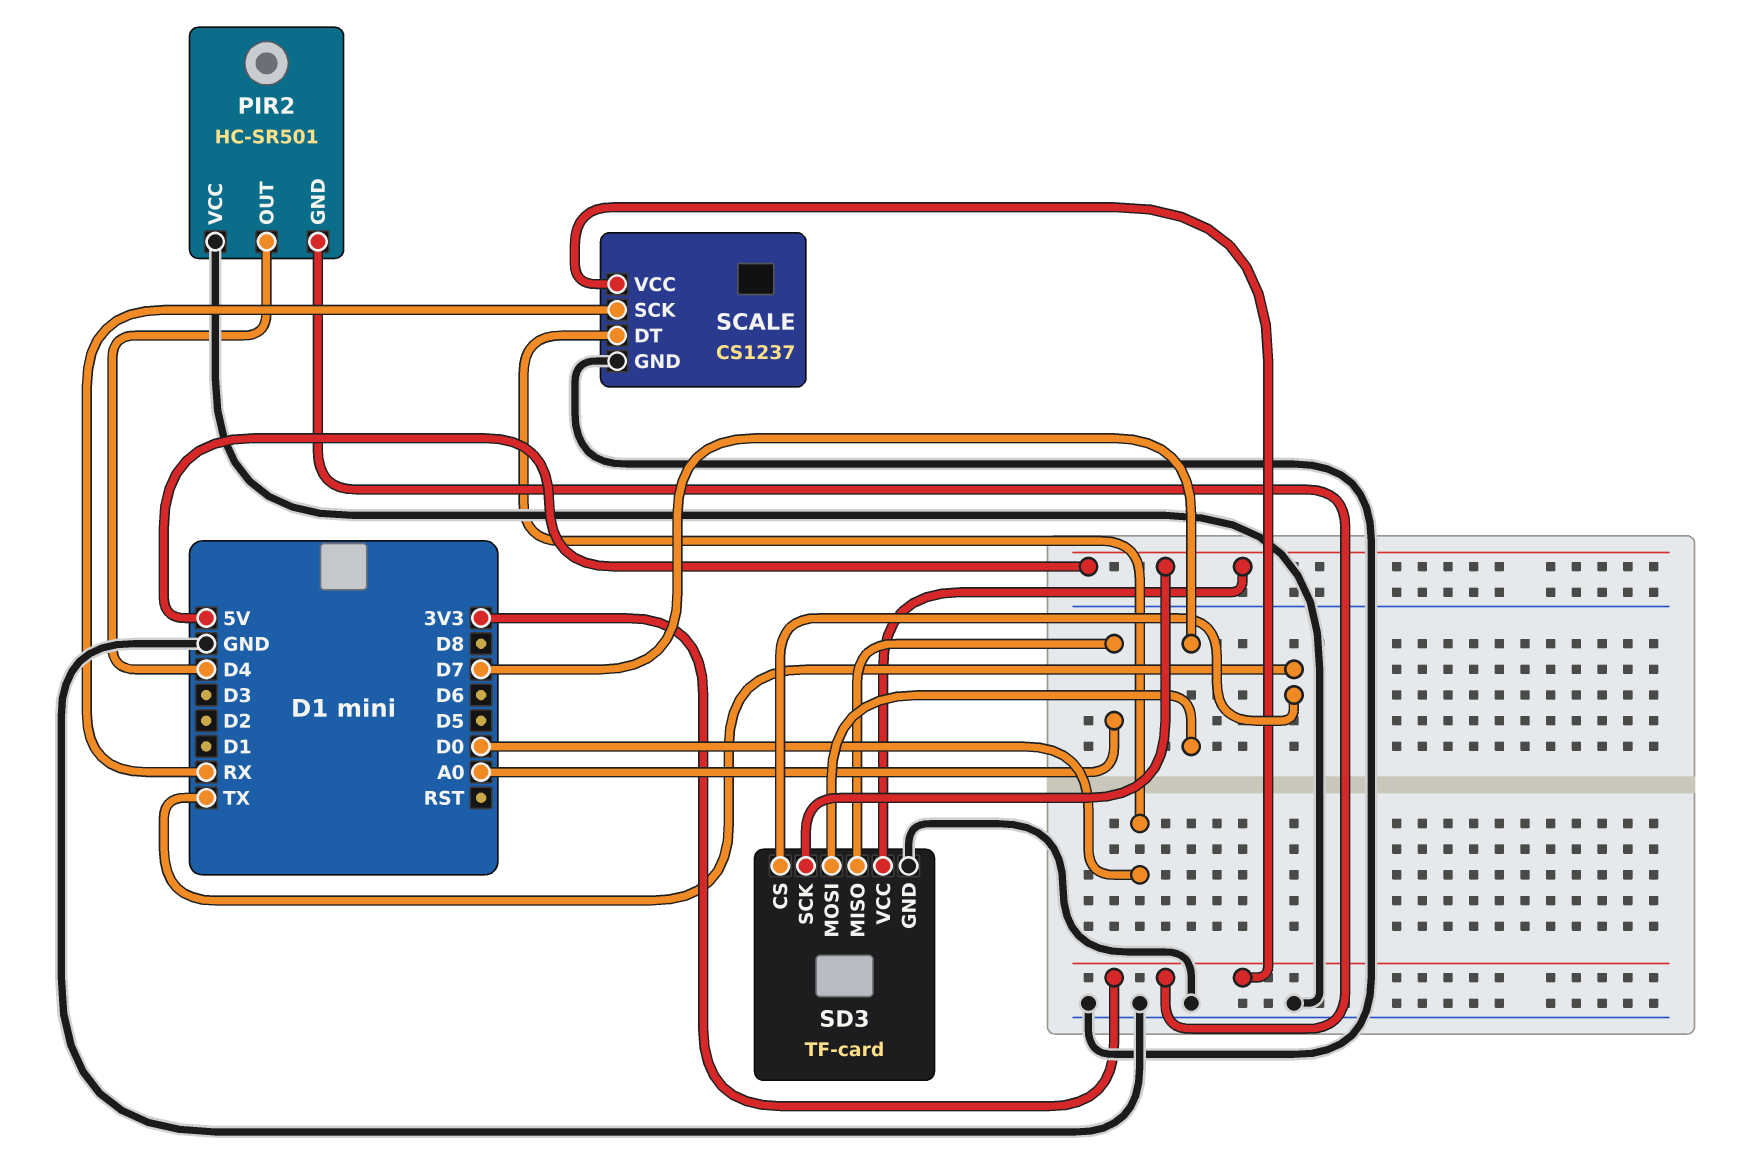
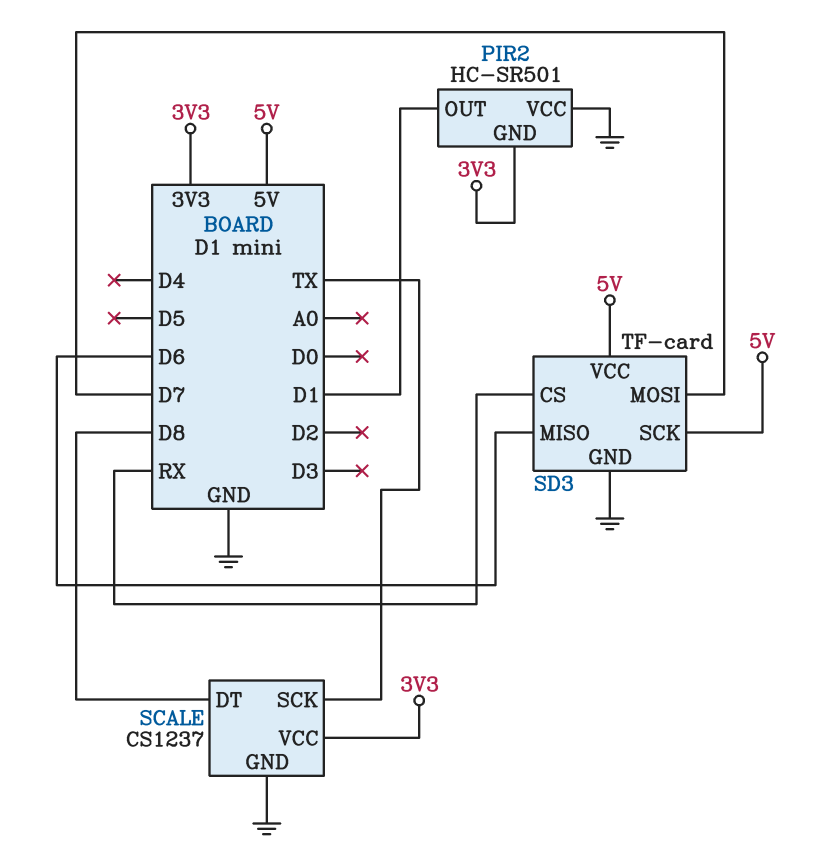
PIR2 pin OUT: D4 -> D1
SCALE pin DT: D0 -> D8
SCALE pin SCK: RX -> TX
SD3 pin CS: TX -> RX
SD3 pin MISO: A0 -> D6

